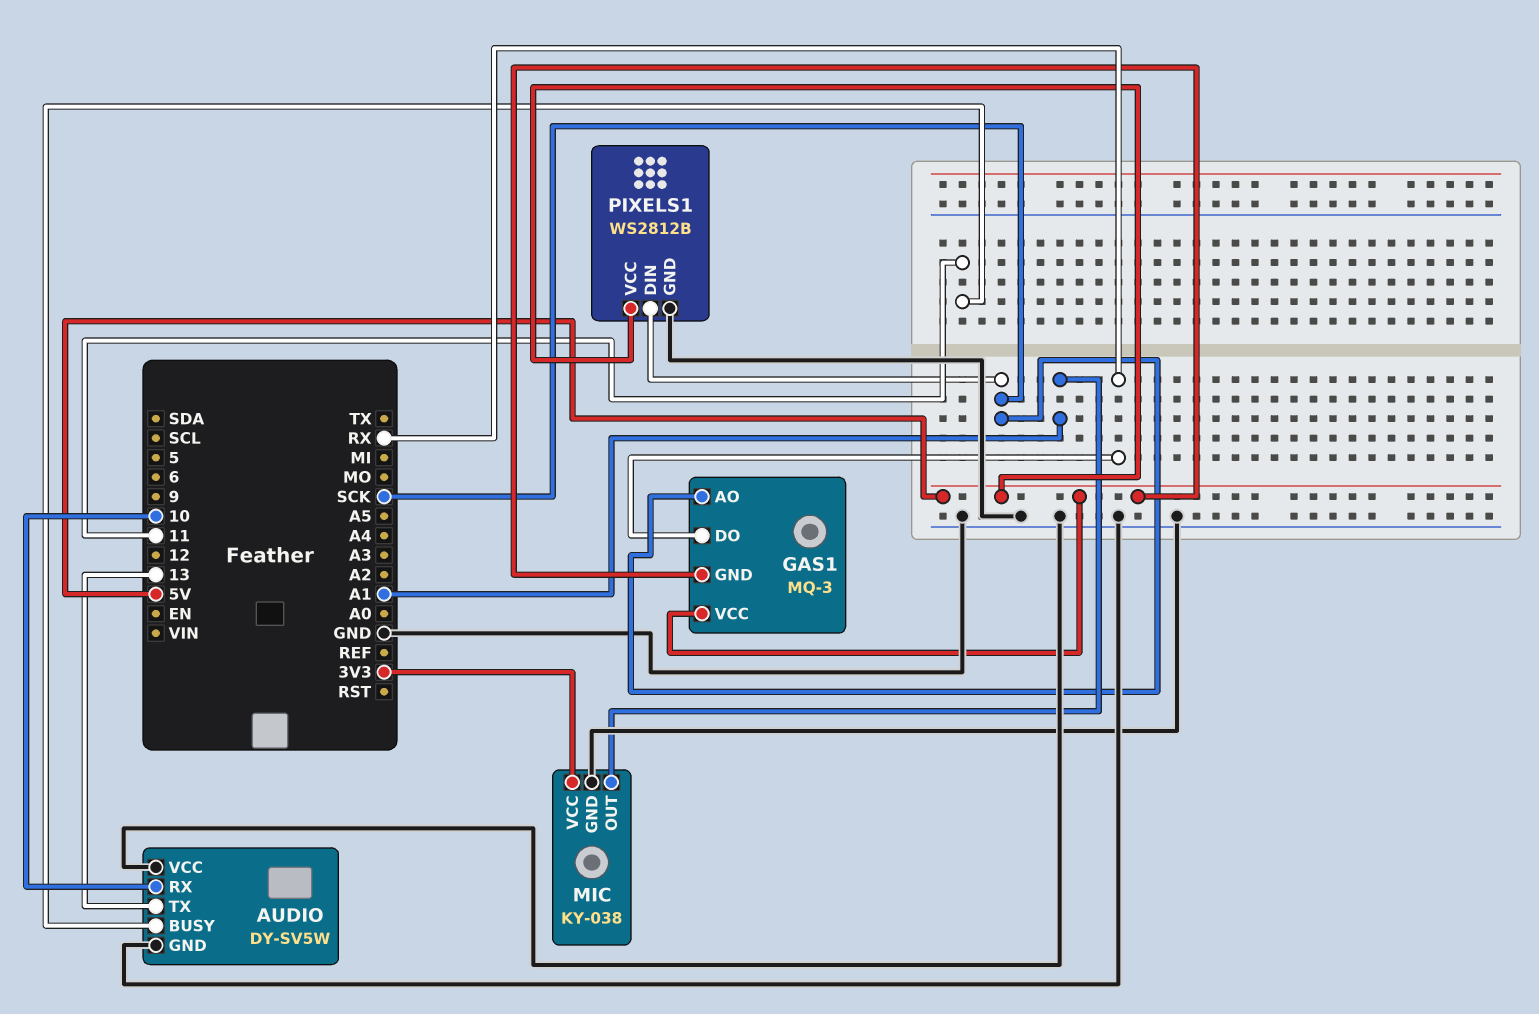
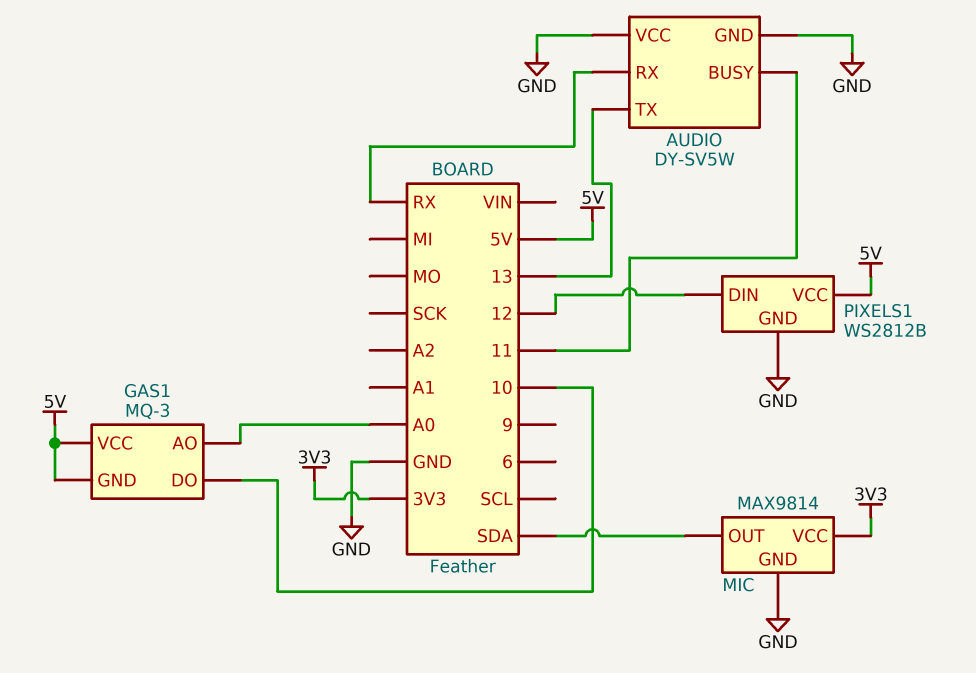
AUDIO pin RX: 10 -> RX
GAS1 pin AO: SCK -> A0
GAS1 pin DO: RX -> 10
MIC: KY-038 -> MAX9814
MIC pin OUT: A1 -> SDA
PIXELS1 pin DIN: SCK -> 12

